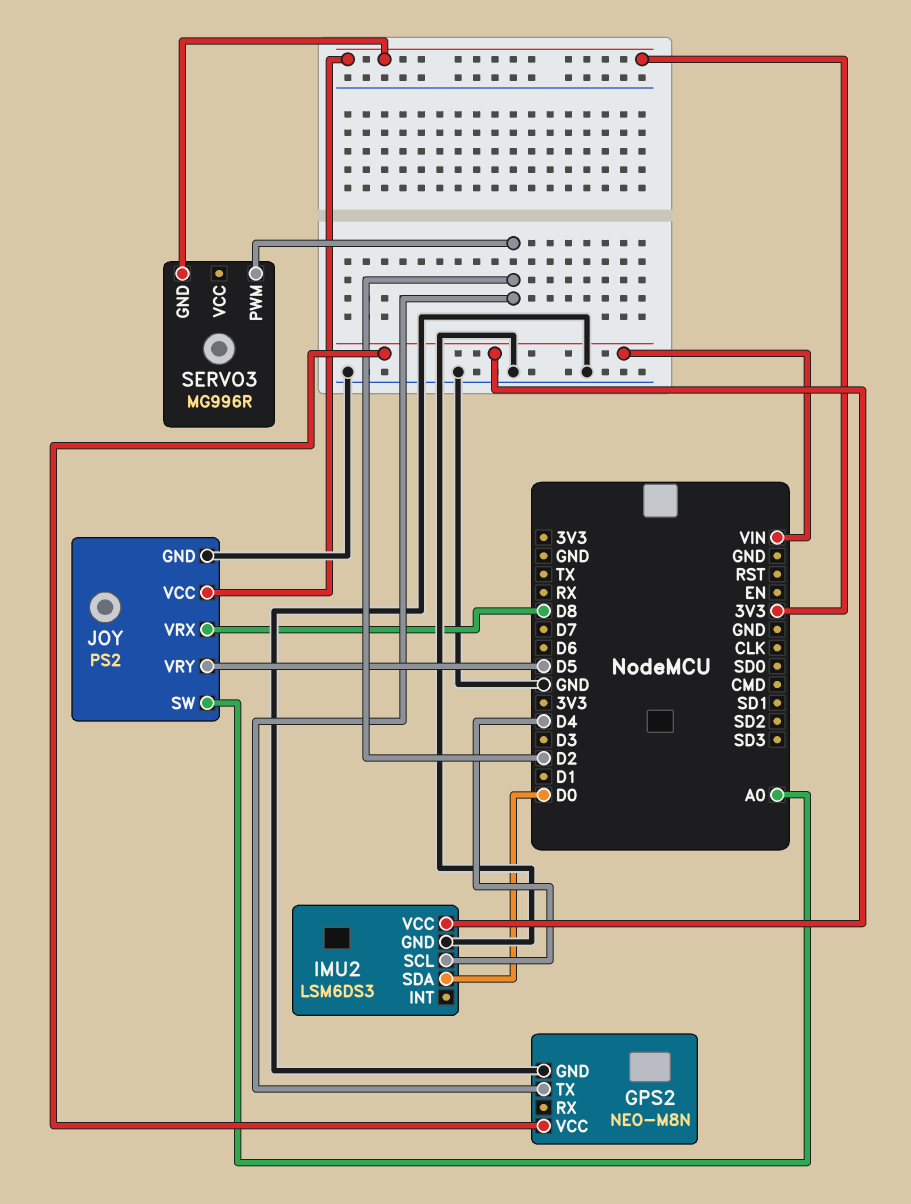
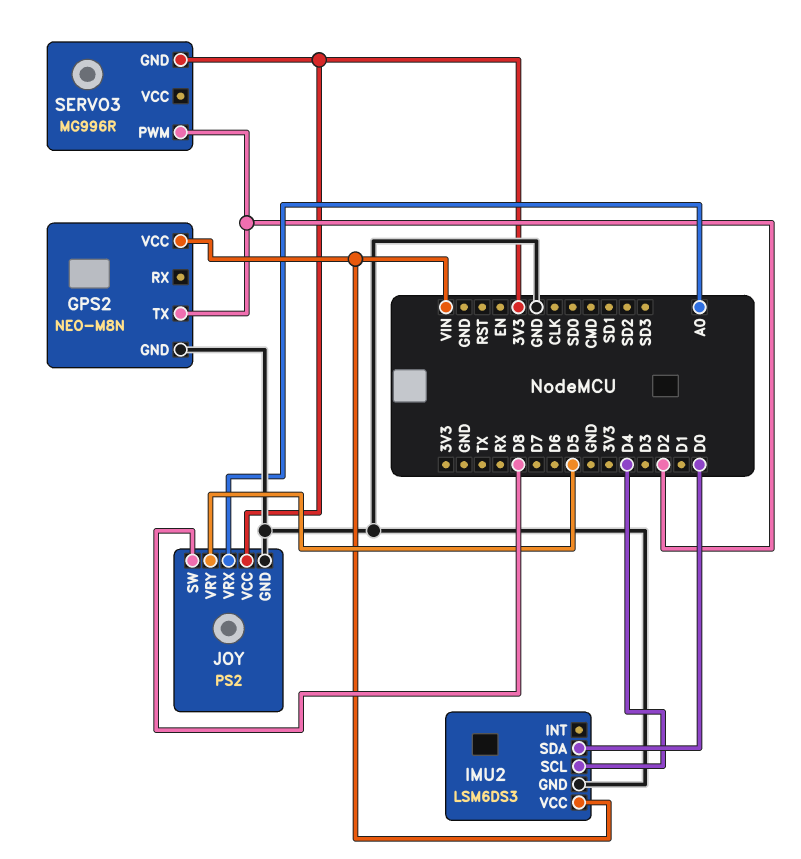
JOY pin SW: A0 -> D8
JOY pin VRX: D8 -> A0

